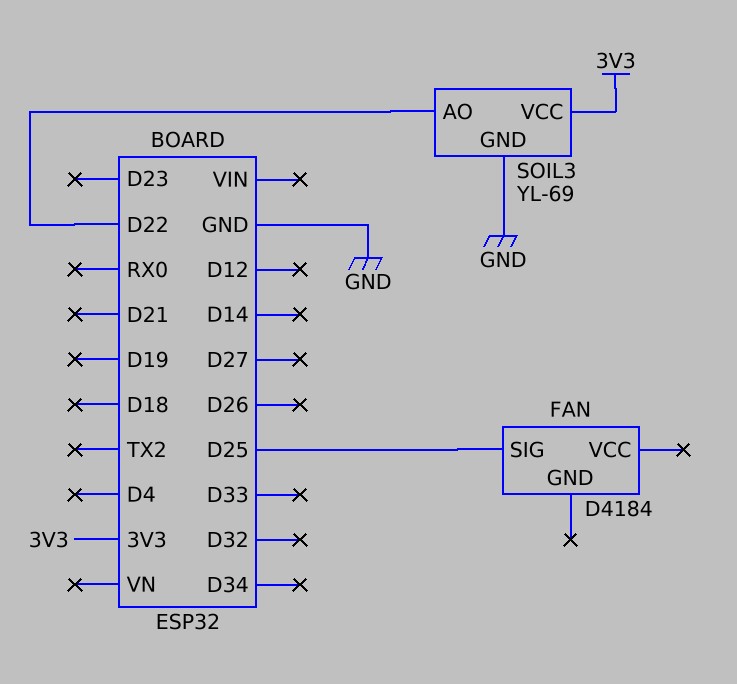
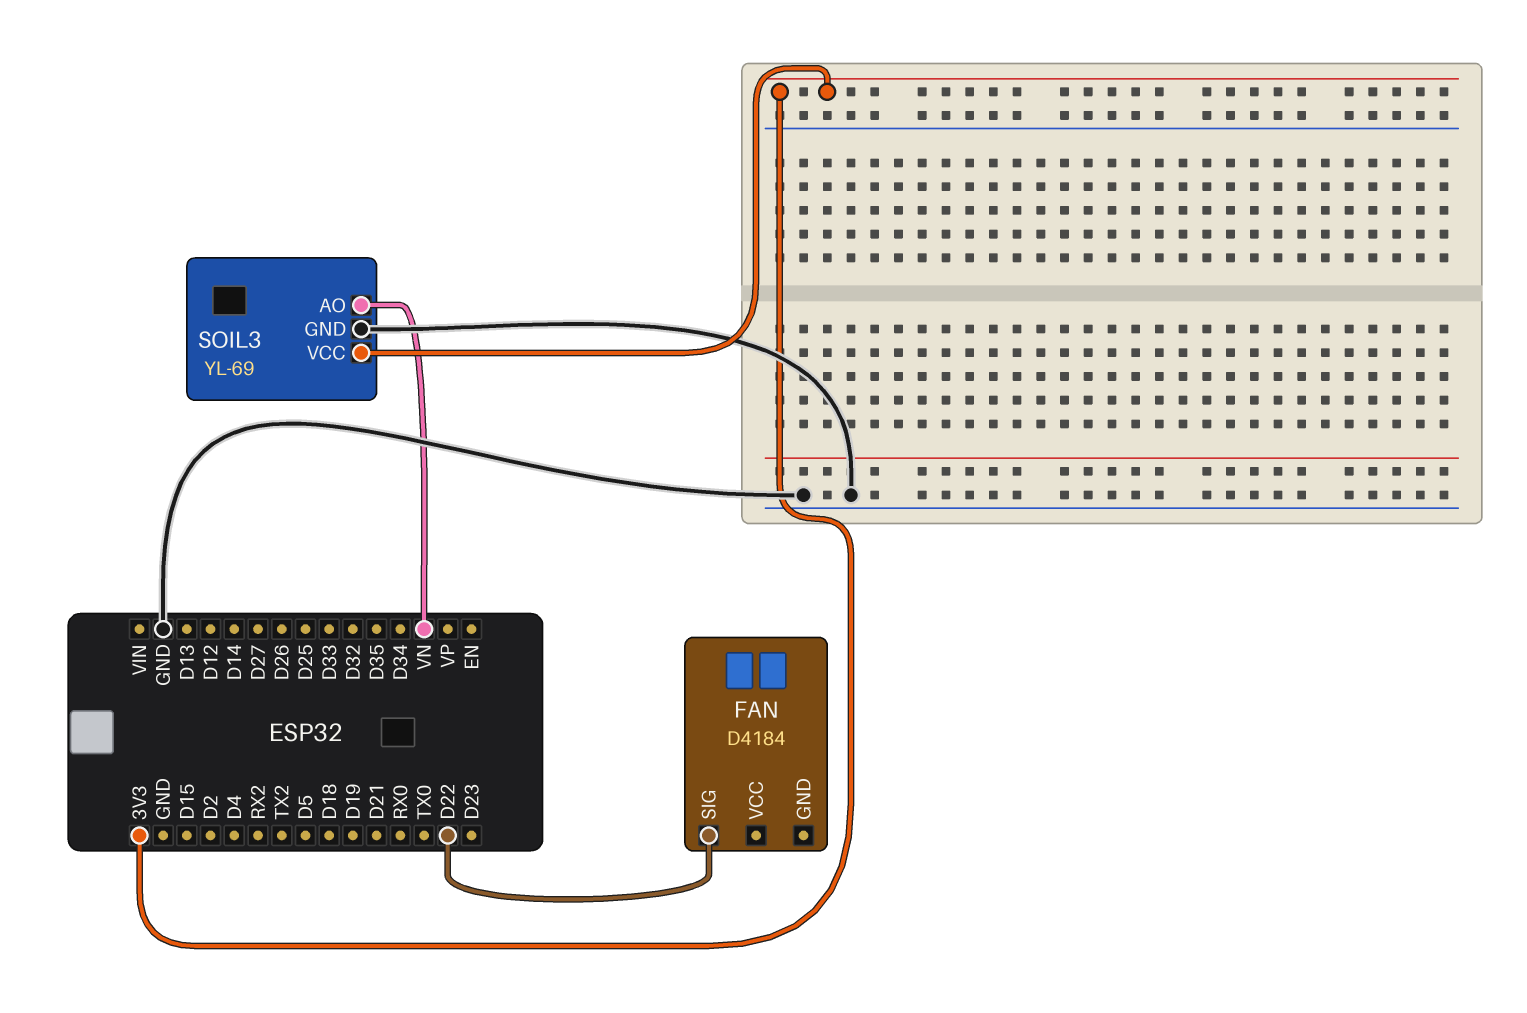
FAN pin SIG: D25 -> D22
SOIL3 pin AO: D22 -> VN

